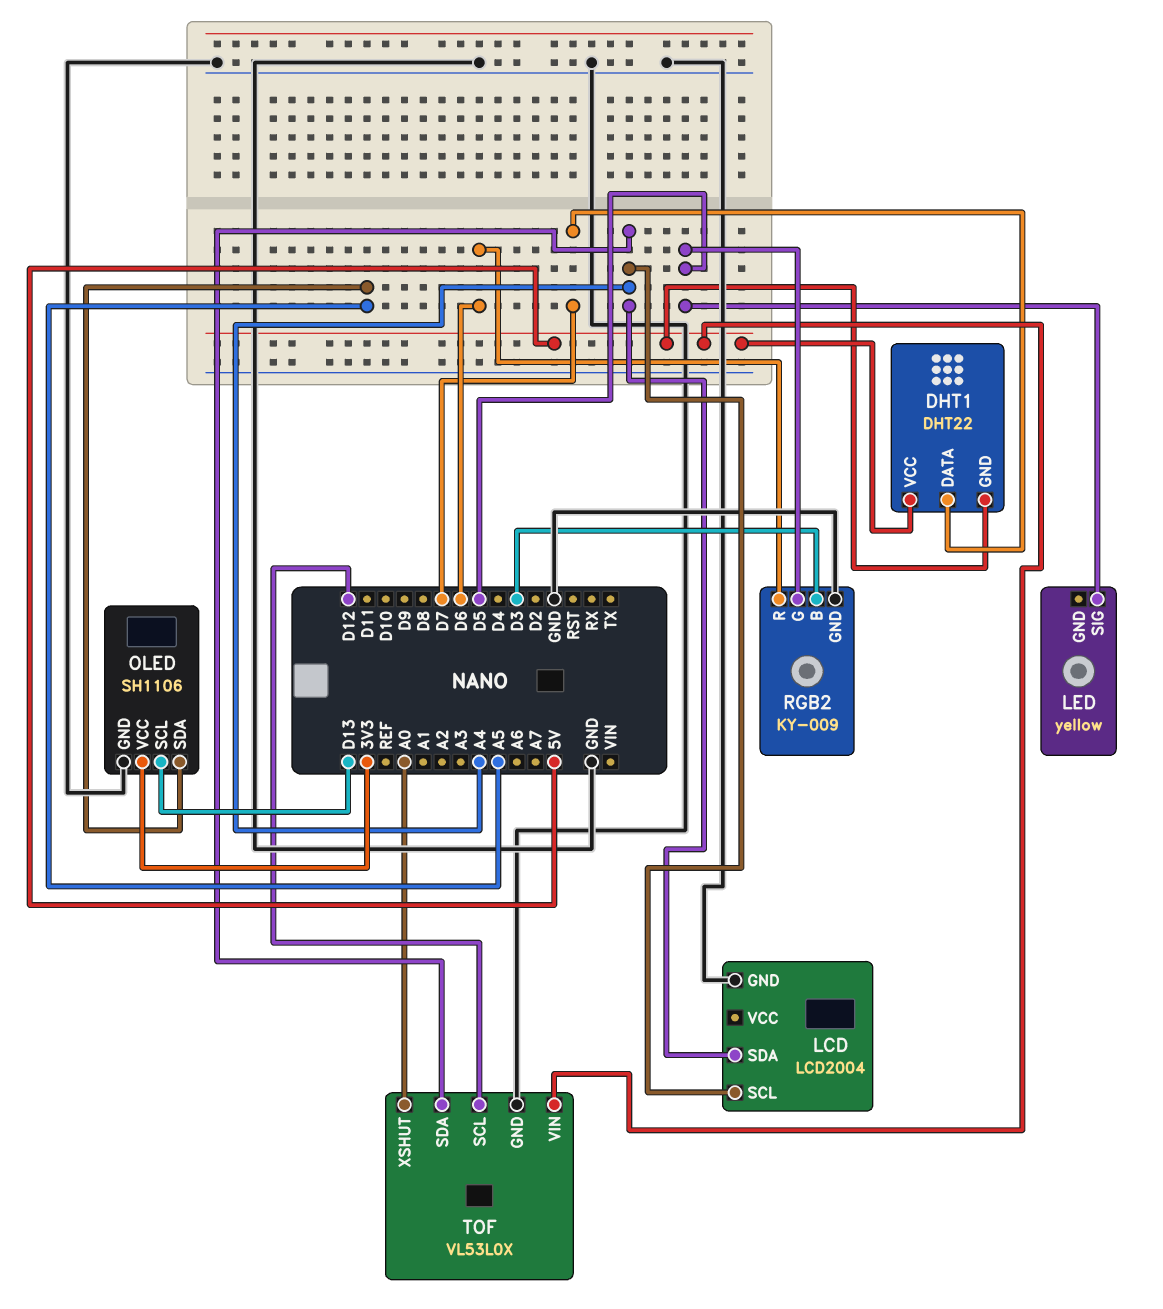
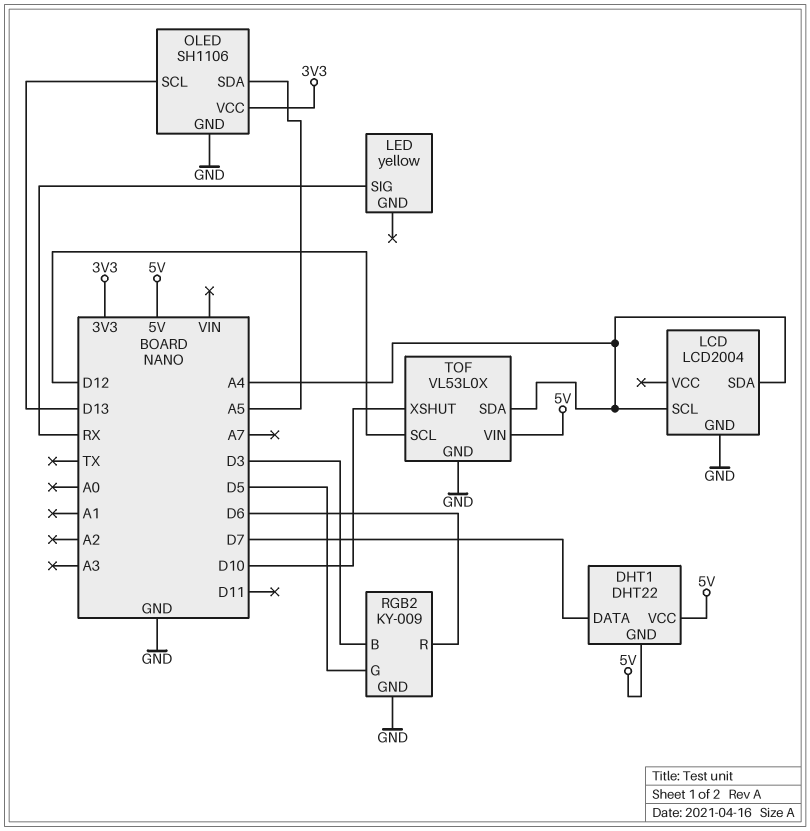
LED pin SIG: D5 -> RX
TOF pin XSHUT: A0 -> D10

